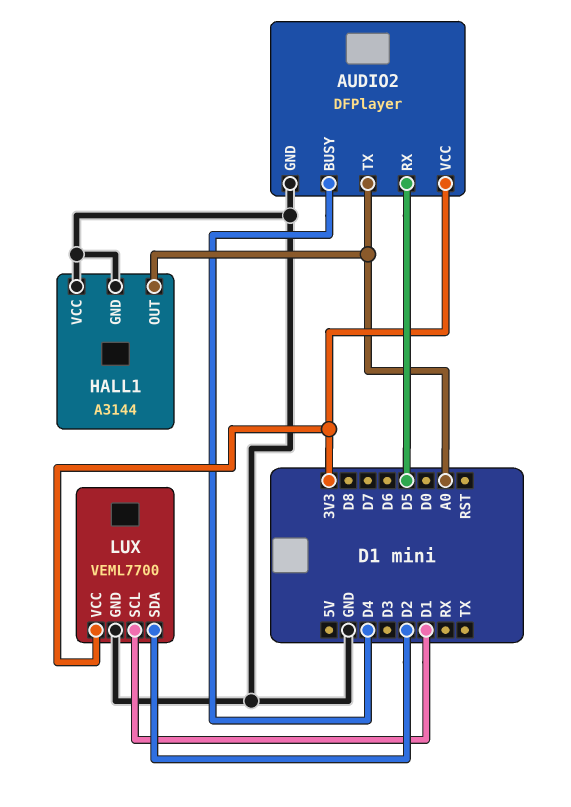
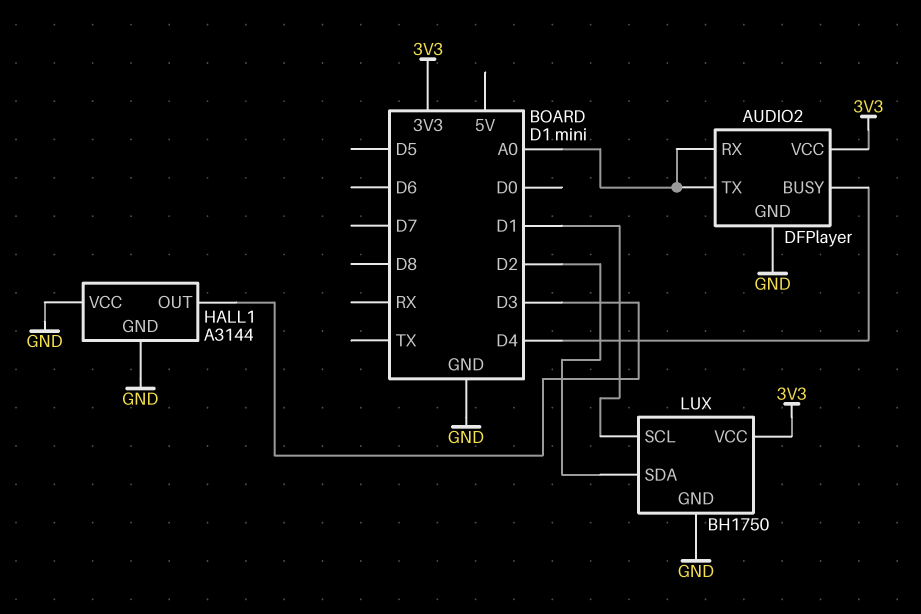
AUDIO2 pin RX: D5 -> A0
HALL1 pin OUT: A0 -> D3
LUX: VEML7700 -> BH1750

